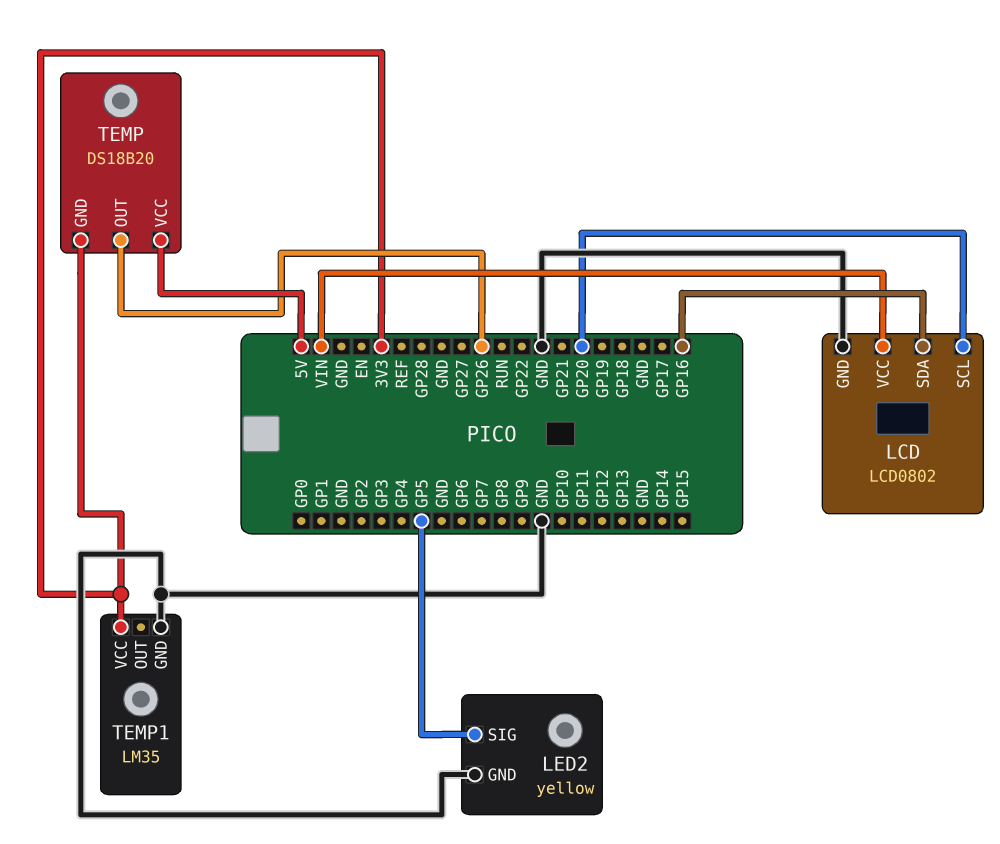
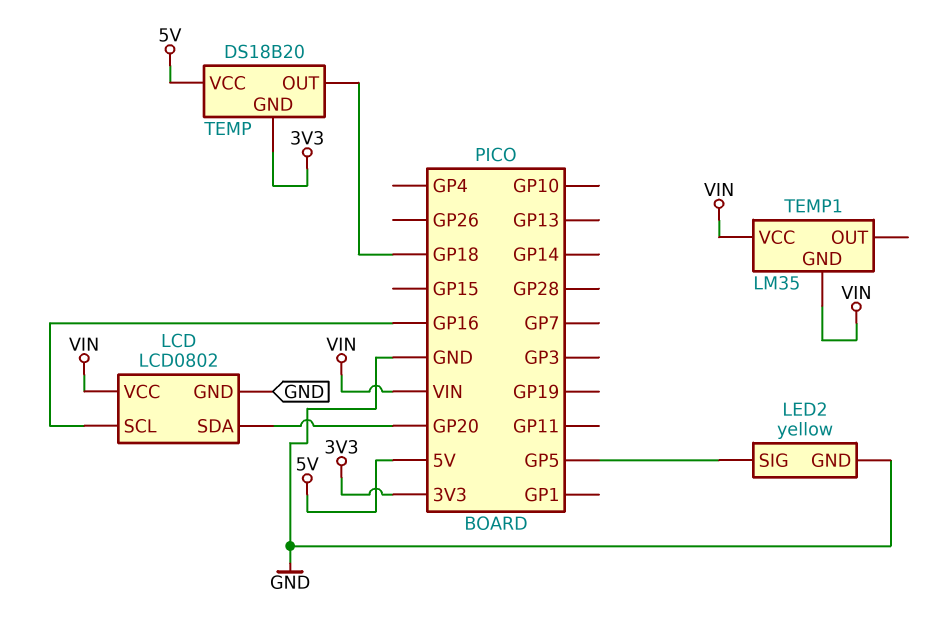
LCD pin SCL: GP20 -> GP16
LCD pin SDA: GP16 -> GP20
TEMP pin OUT: GP26 -> GP18
TEMP1 pin GND: GND -> VIN
TEMP1 pin VCC: 3V3 -> VIN

